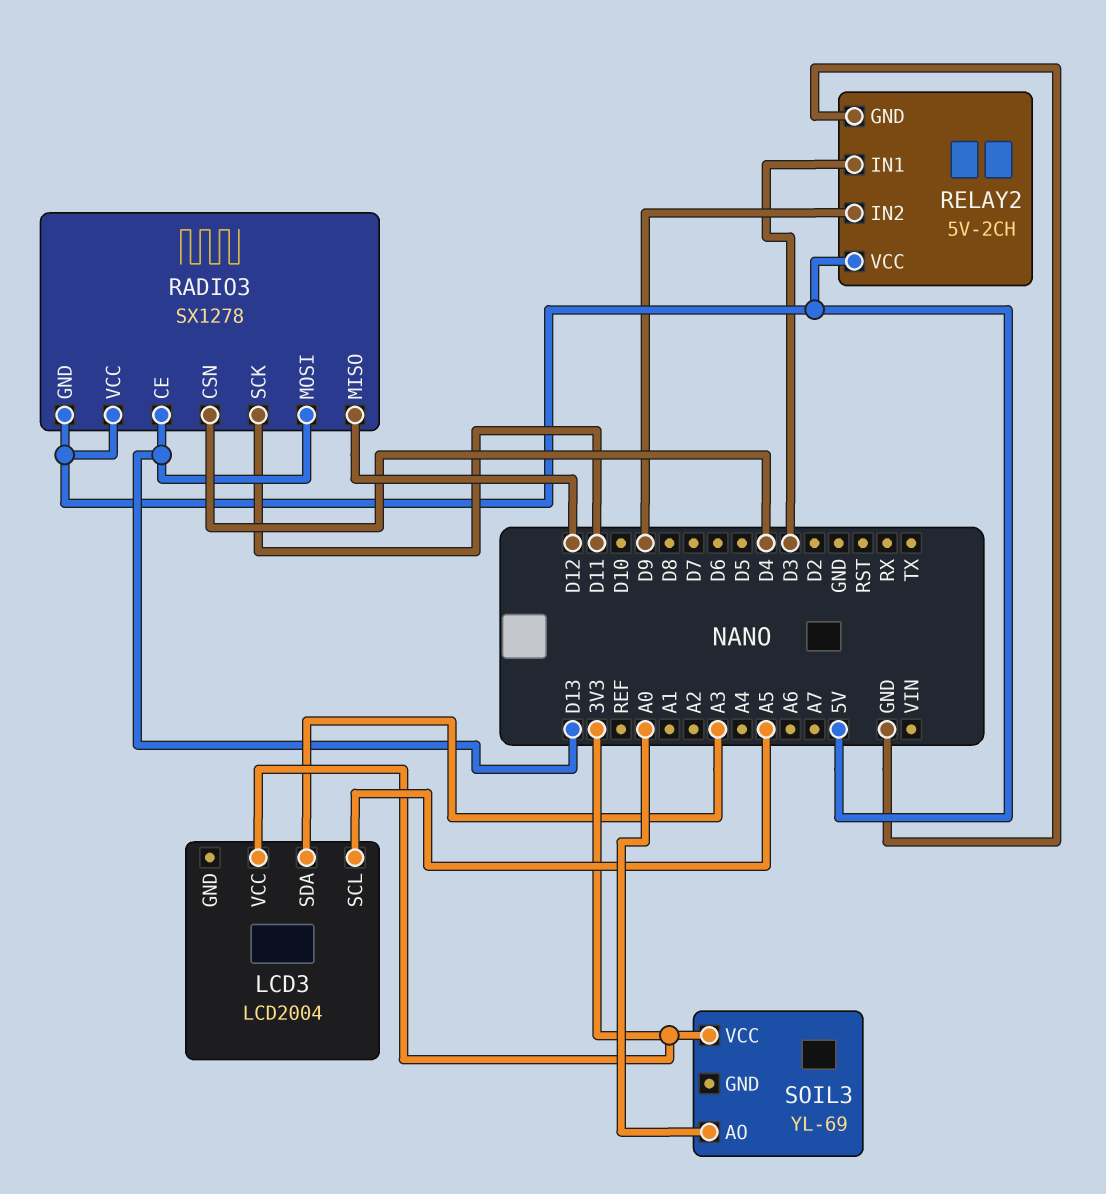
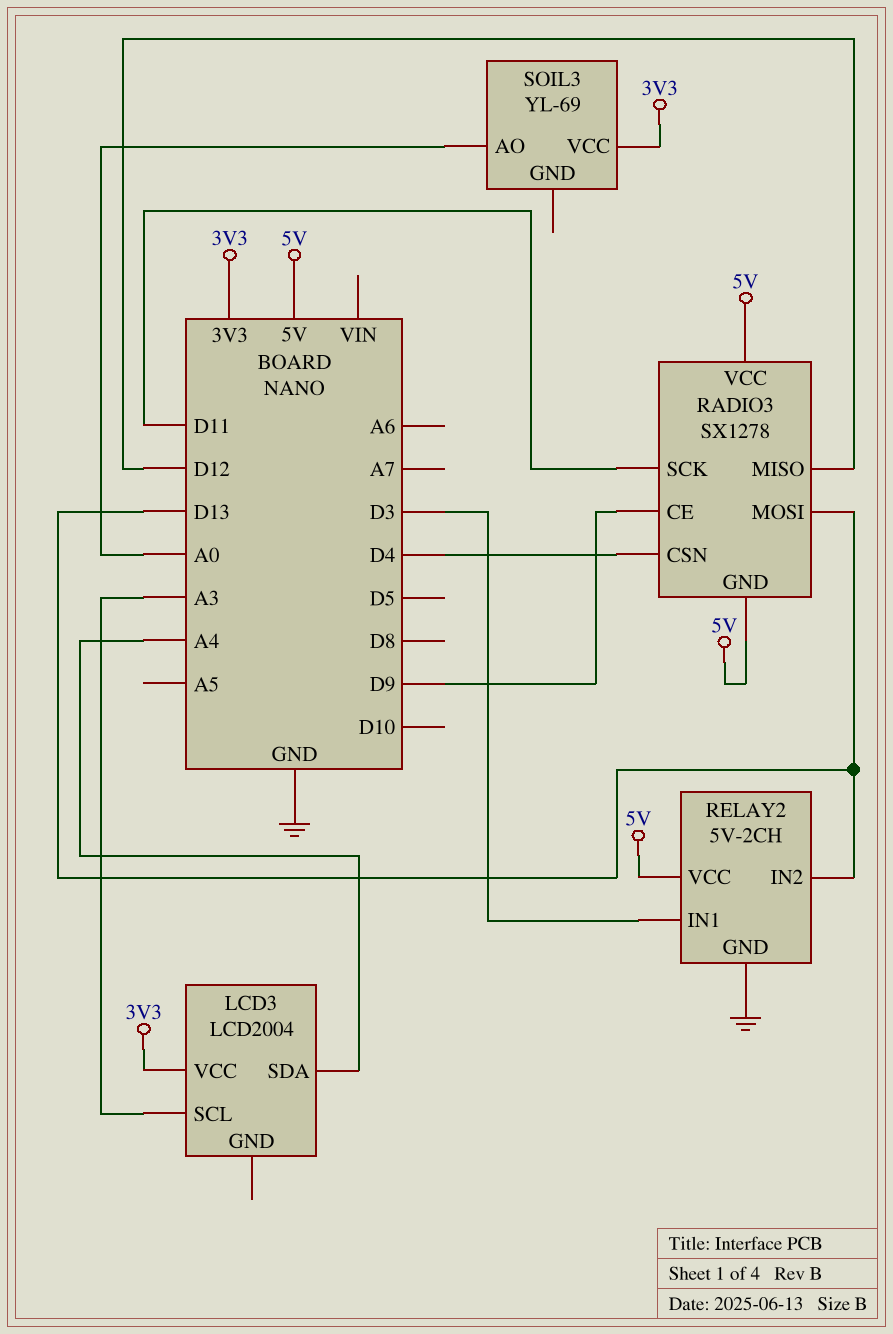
LCD3 pin SCL: A5 -> A3
LCD3 pin SDA: A3 -> A4
RADIO3 pin CE: D13 -> D9
RELAY2 pin IN2: D9 -> D13

